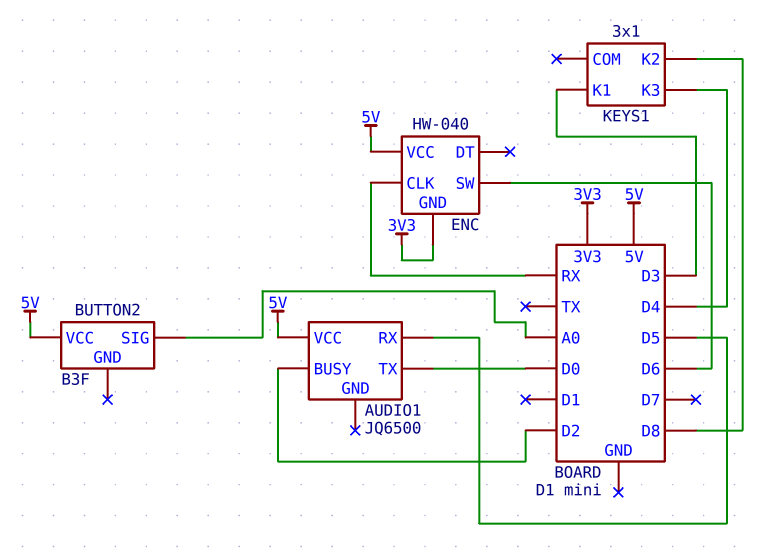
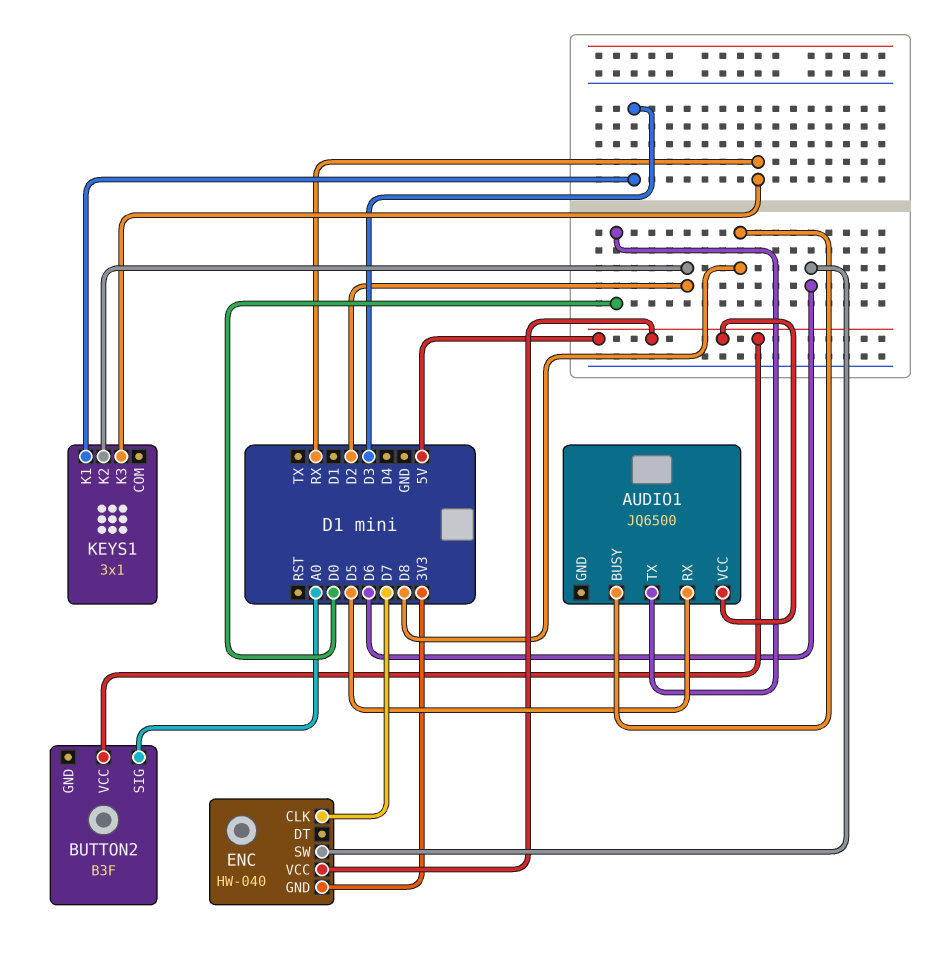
AUDIO1 pin BUSY: D2 -> D8
ENC pin CLK: RX -> D7
KEYS1 pin K2: D8 -> D2
KEYS1 pin K3: D4 -> RX

